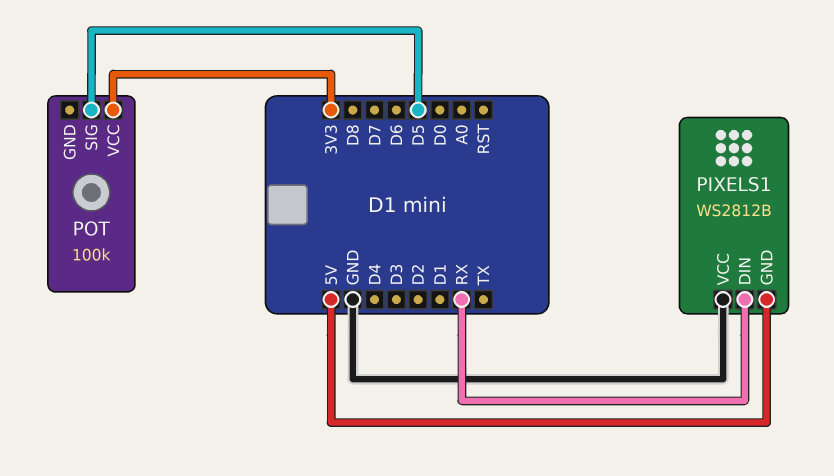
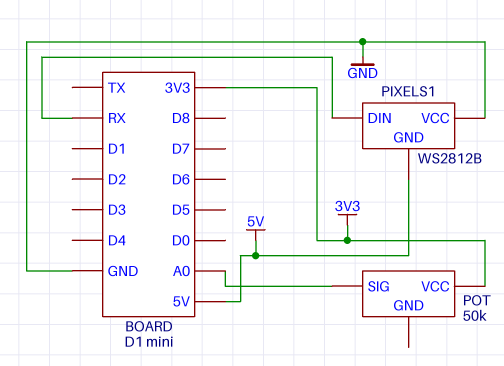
POT: 100k -> 50k
POT pin SIG: D5 -> A0

